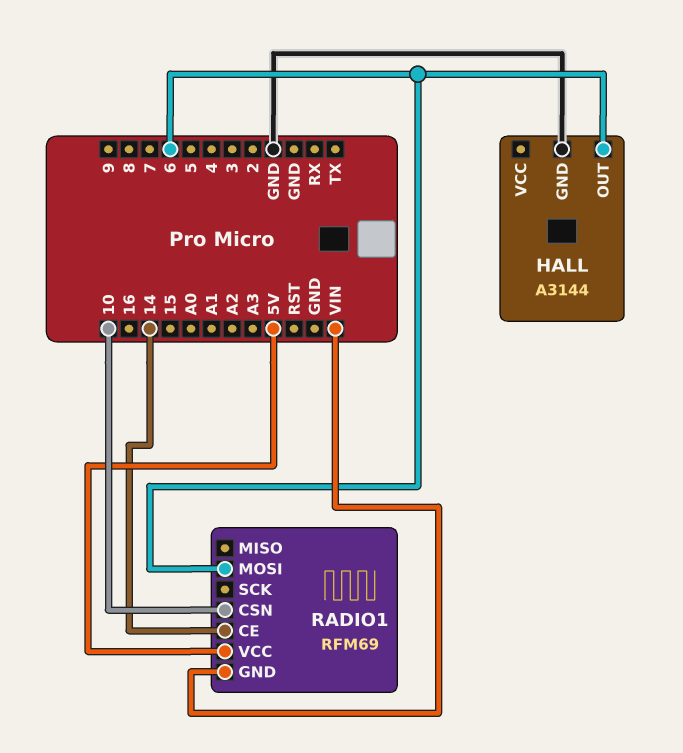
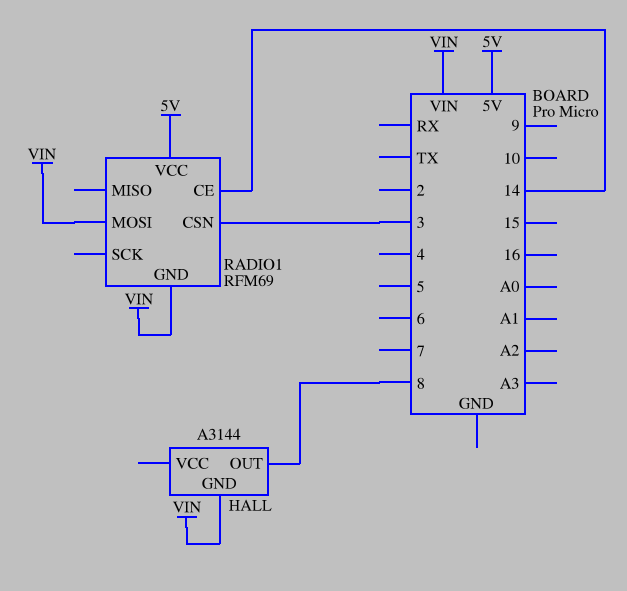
HALL pin GND: GND -> VIN
HALL pin OUT: 6 -> 8
RADIO1 pin CSN: 10 -> 3
RADIO1 pin MOSI: 6 -> VIN

